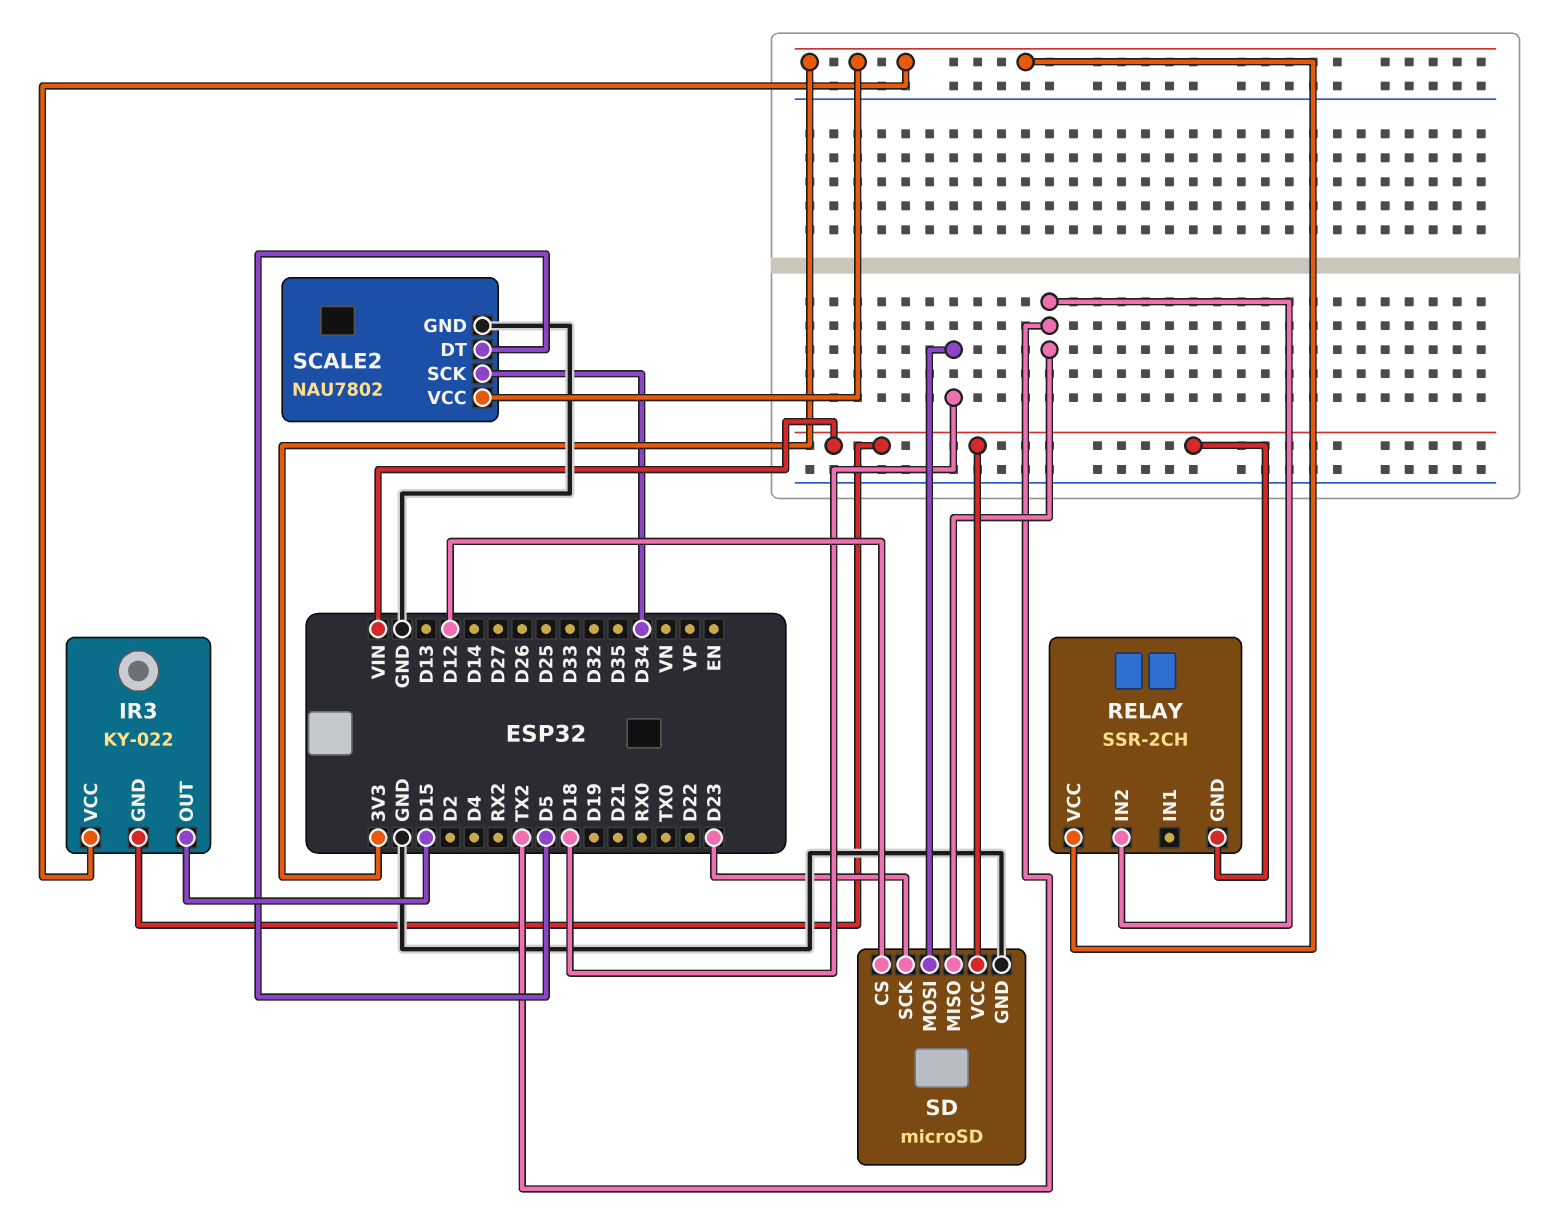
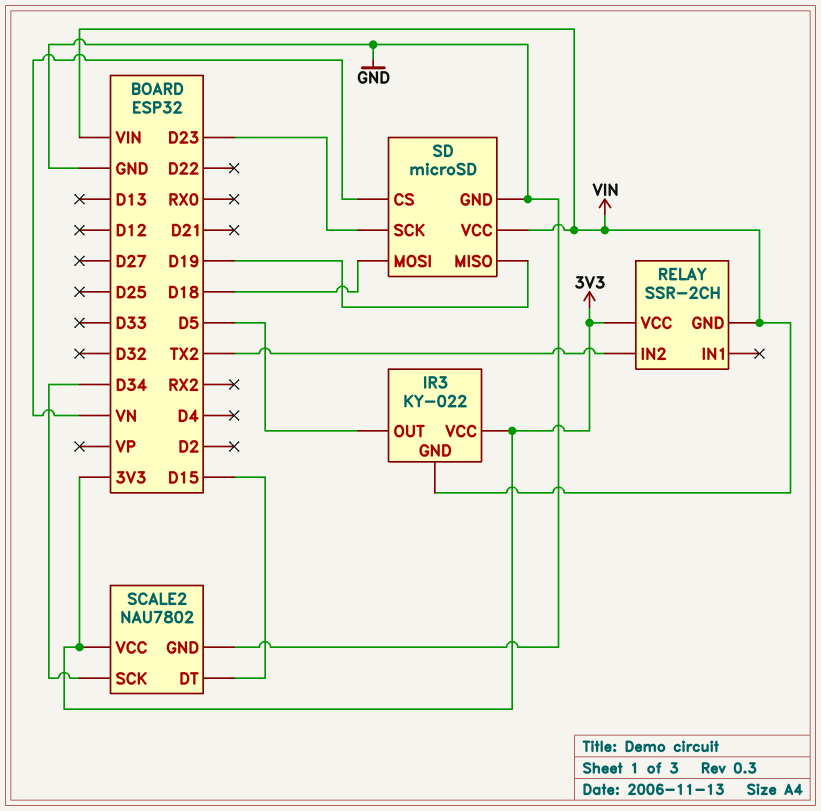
IR3 pin OUT: D15 -> D5
SCALE2 pin DT: D5 -> D15
SD pin CS: D12 -> VN
SD pin MISO: TX2 -> D19

